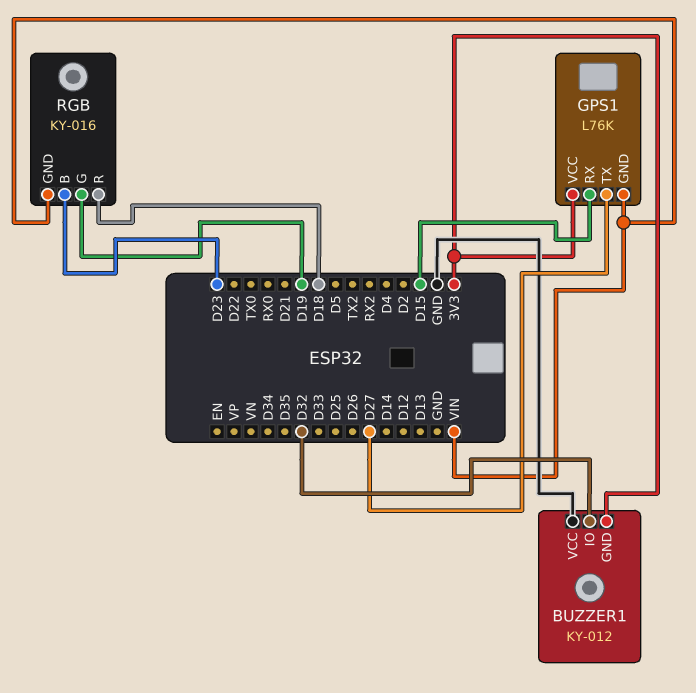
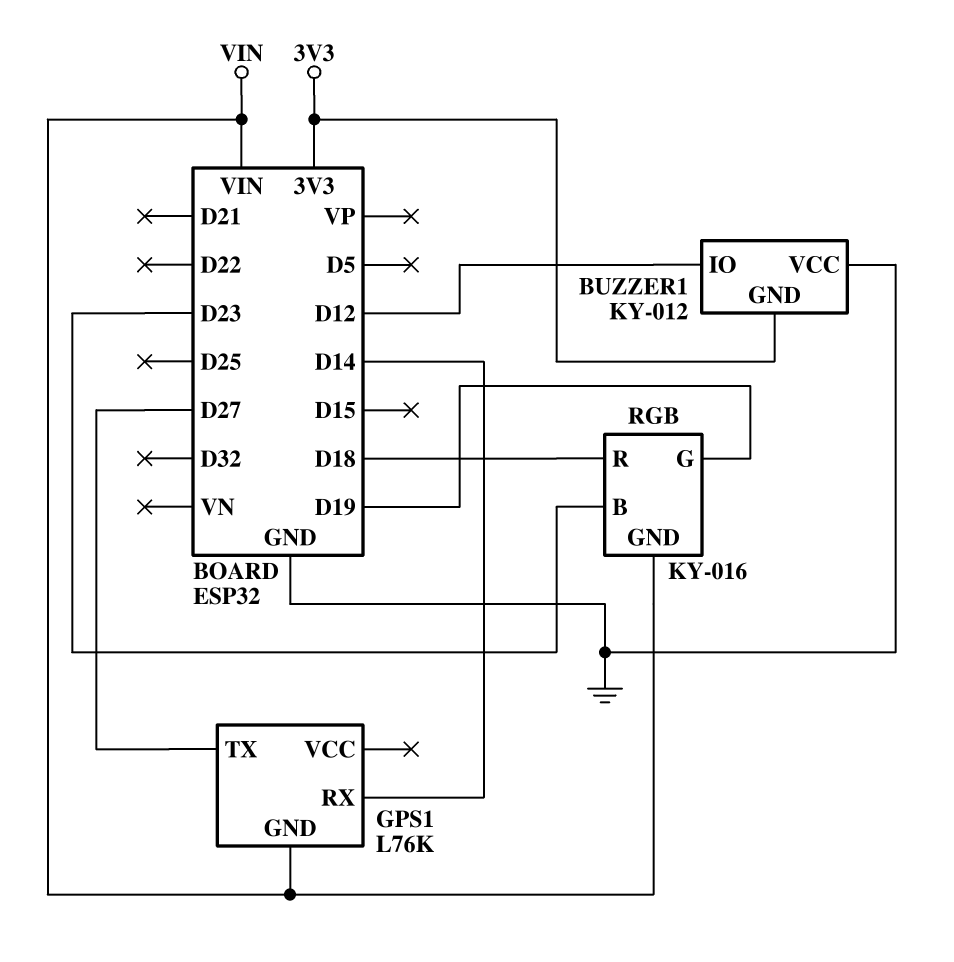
BUZZER1 pin IO: D32 -> D12
GPS1 pin RX: D15 -> D14
GPS1 pin VCC: 3V3 -> none

